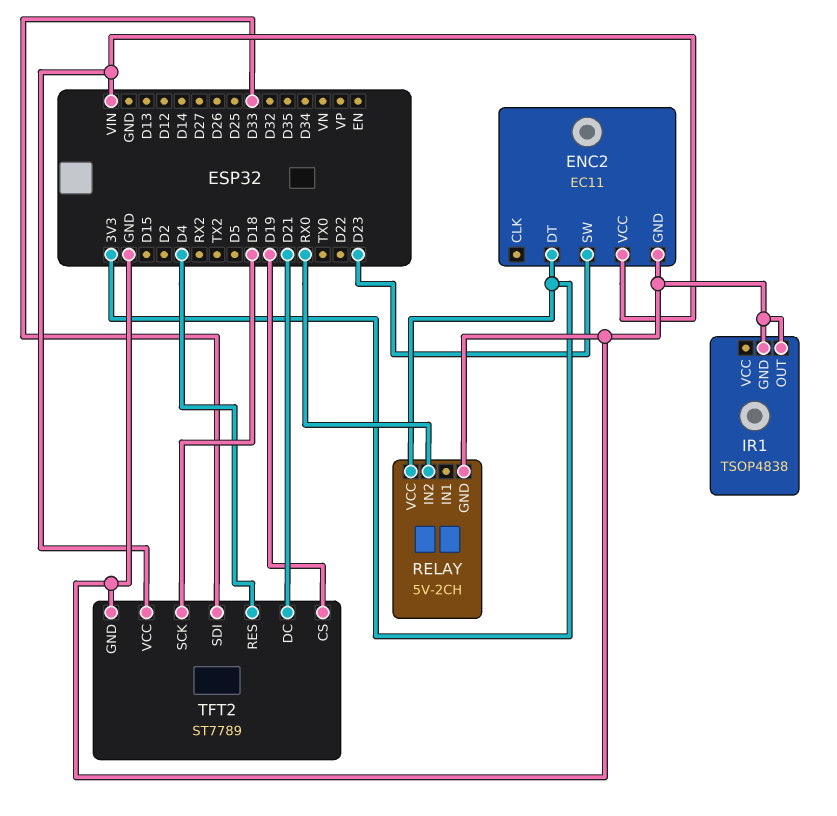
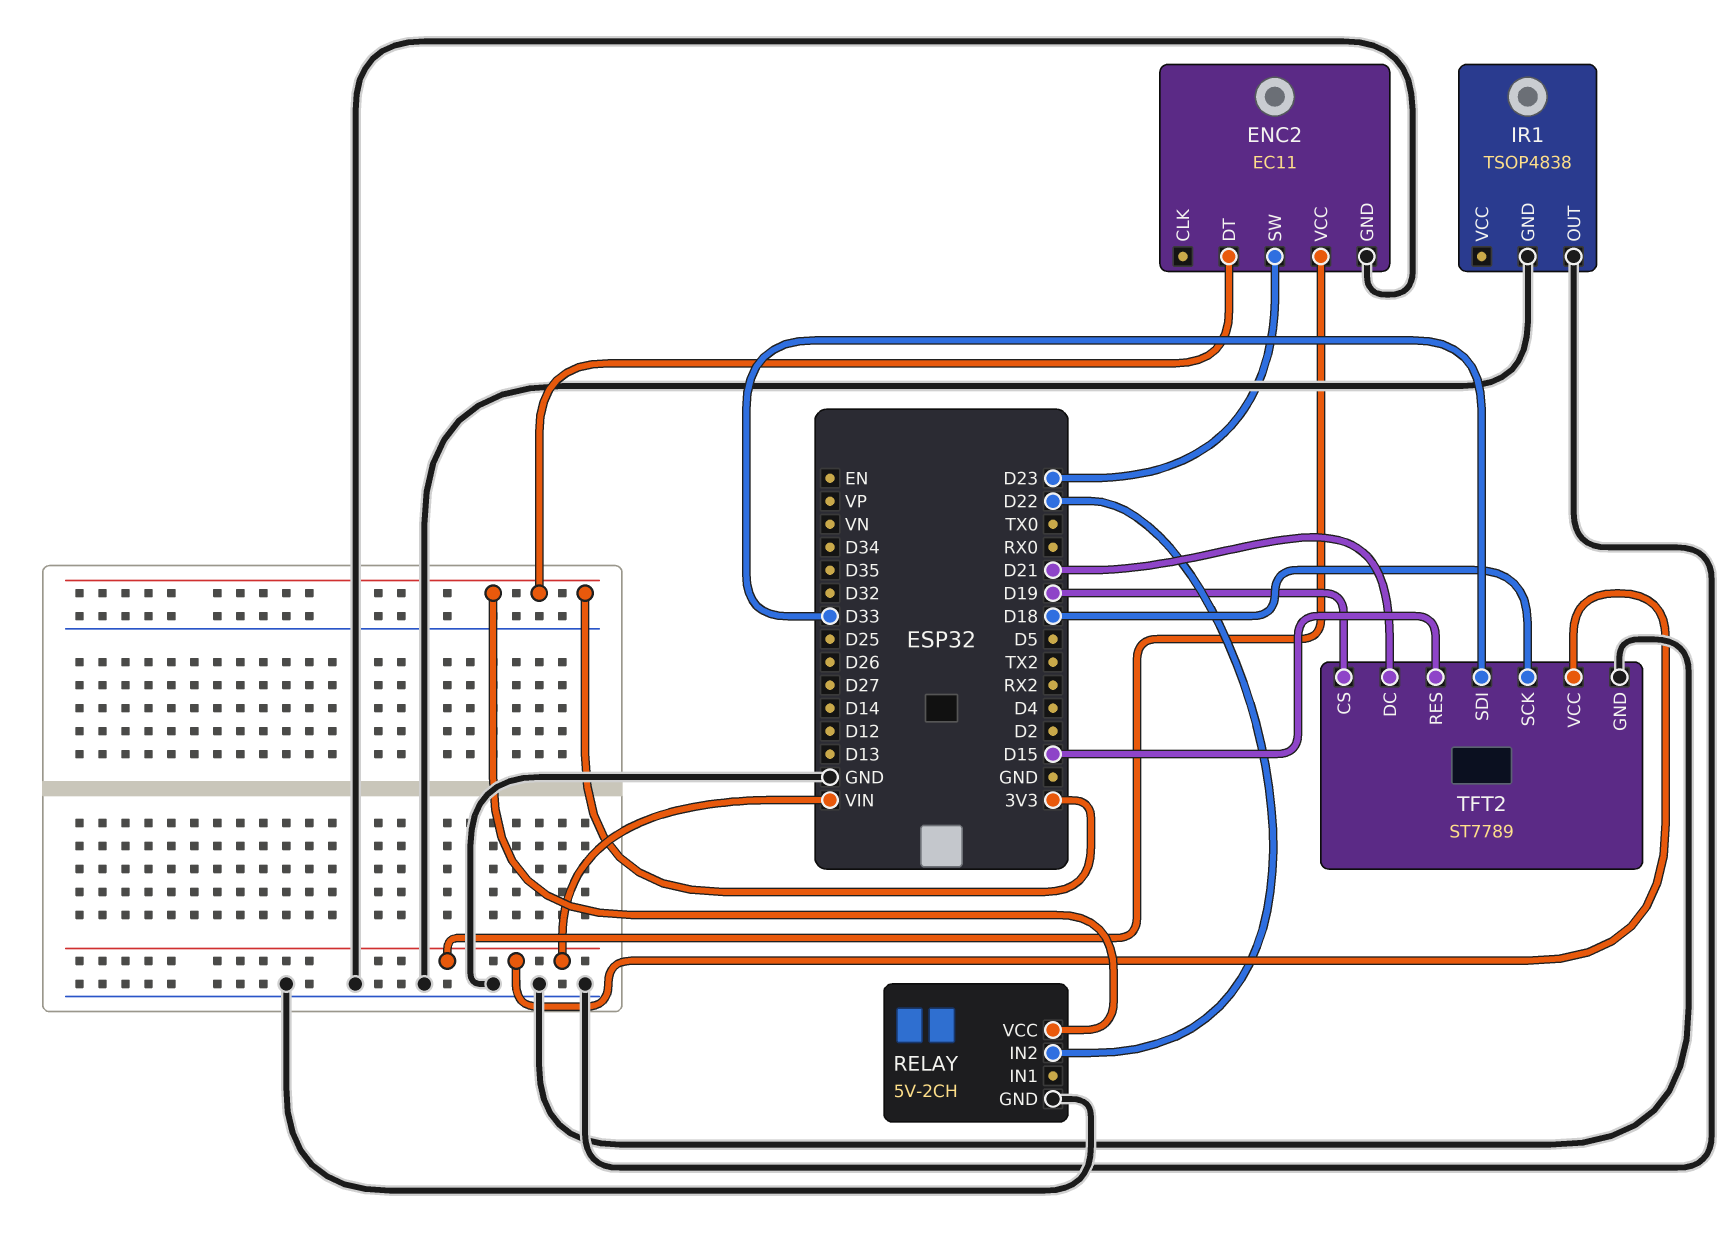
RELAY pin IN2: RX0 -> D22
TFT2 pin RES: D4 -> D15

